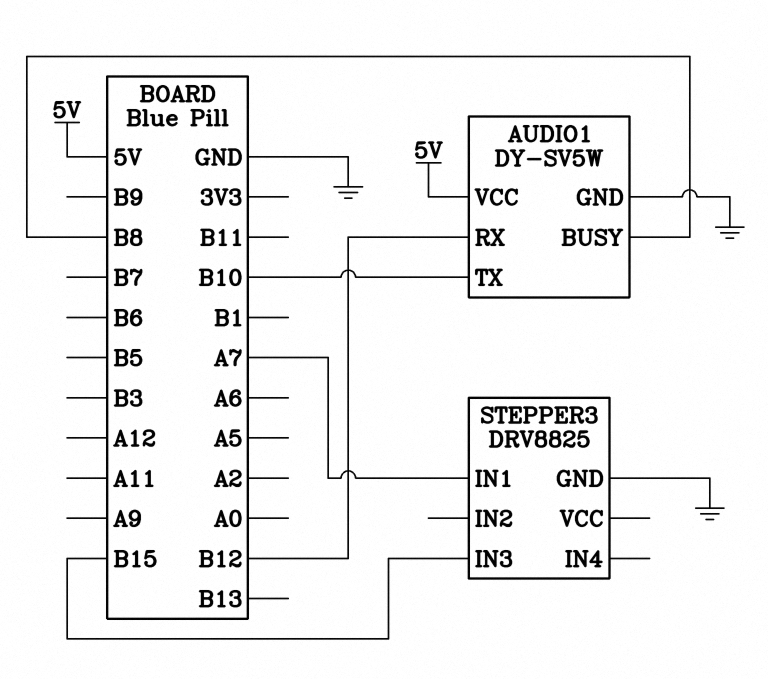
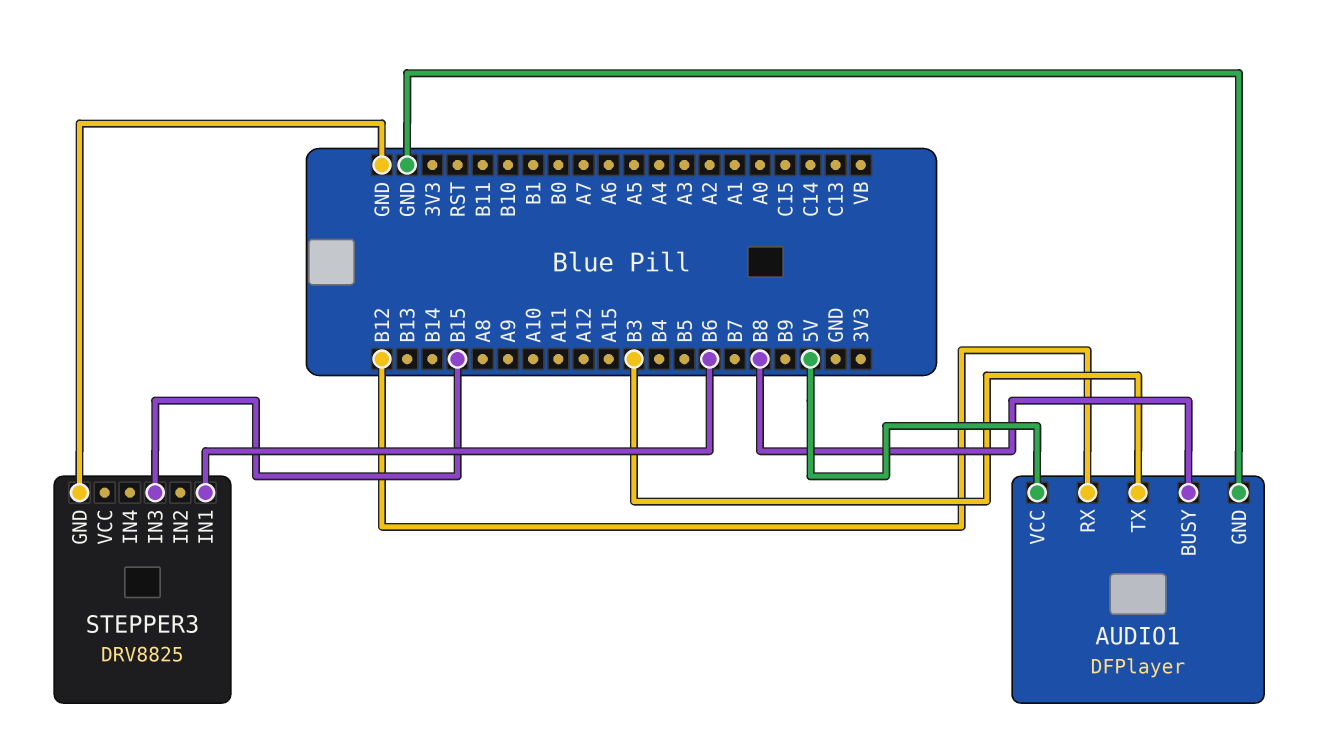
AUDIO1: DY-SV5W -> DFPlayer
AUDIO1 pin TX: B10 -> B3
STEPPER3 pin IN1: A7 -> B6

